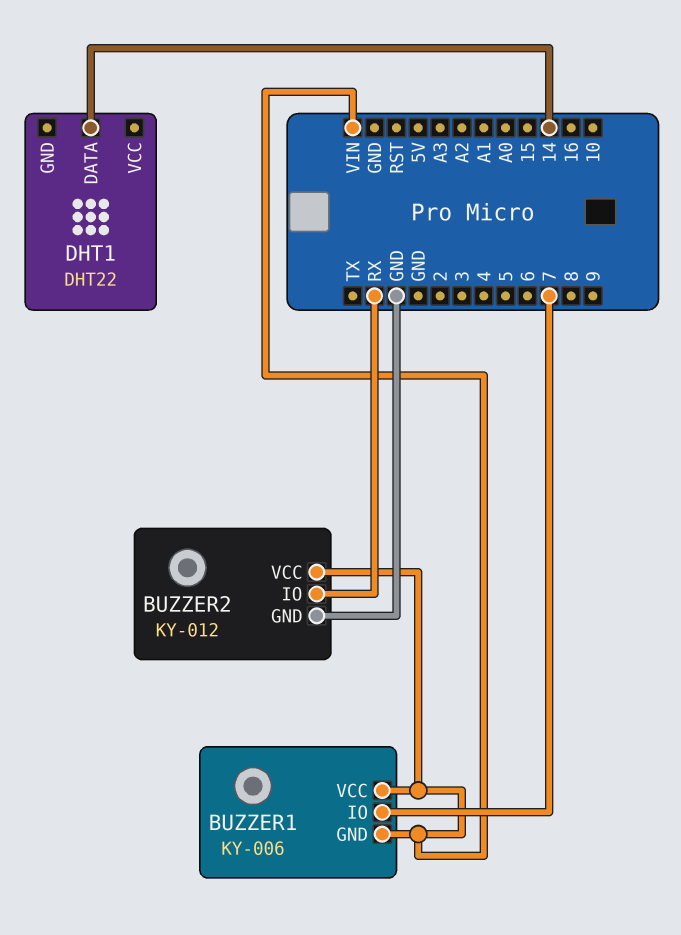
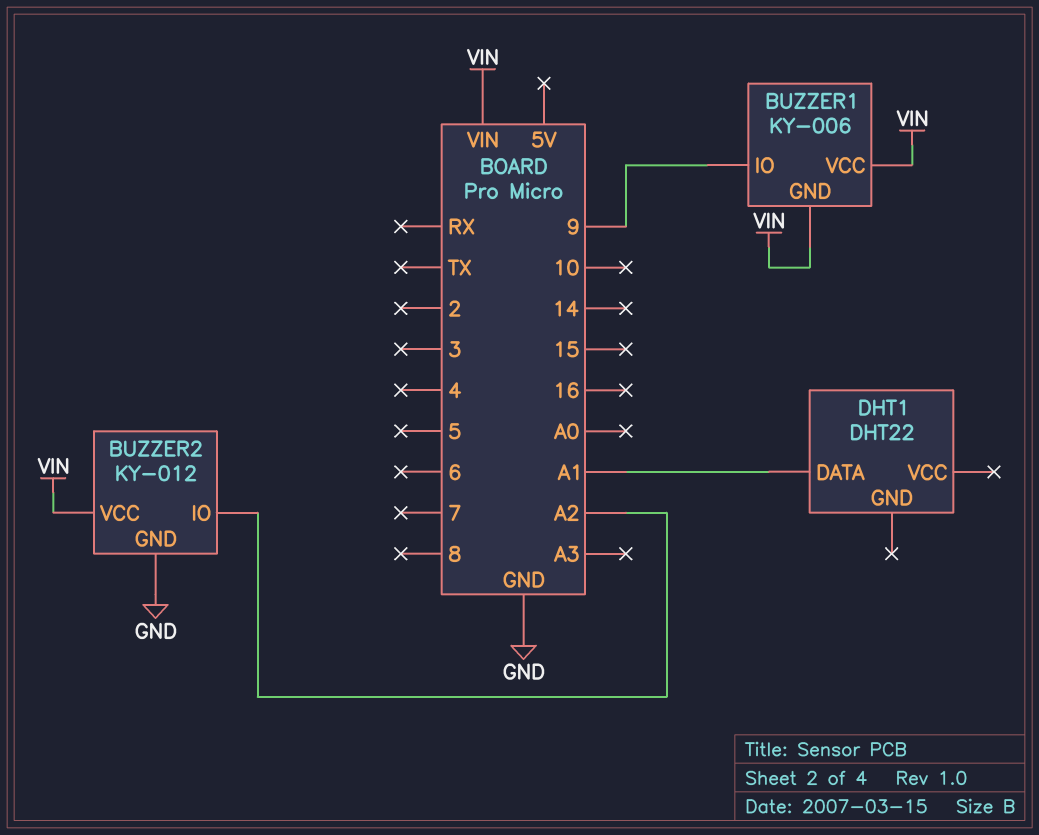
BUZZER1 pin IO: 7 -> 9
BUZZER2 pin IO: RX -> A2
DHT1 pin DATA: 14 -> A1

